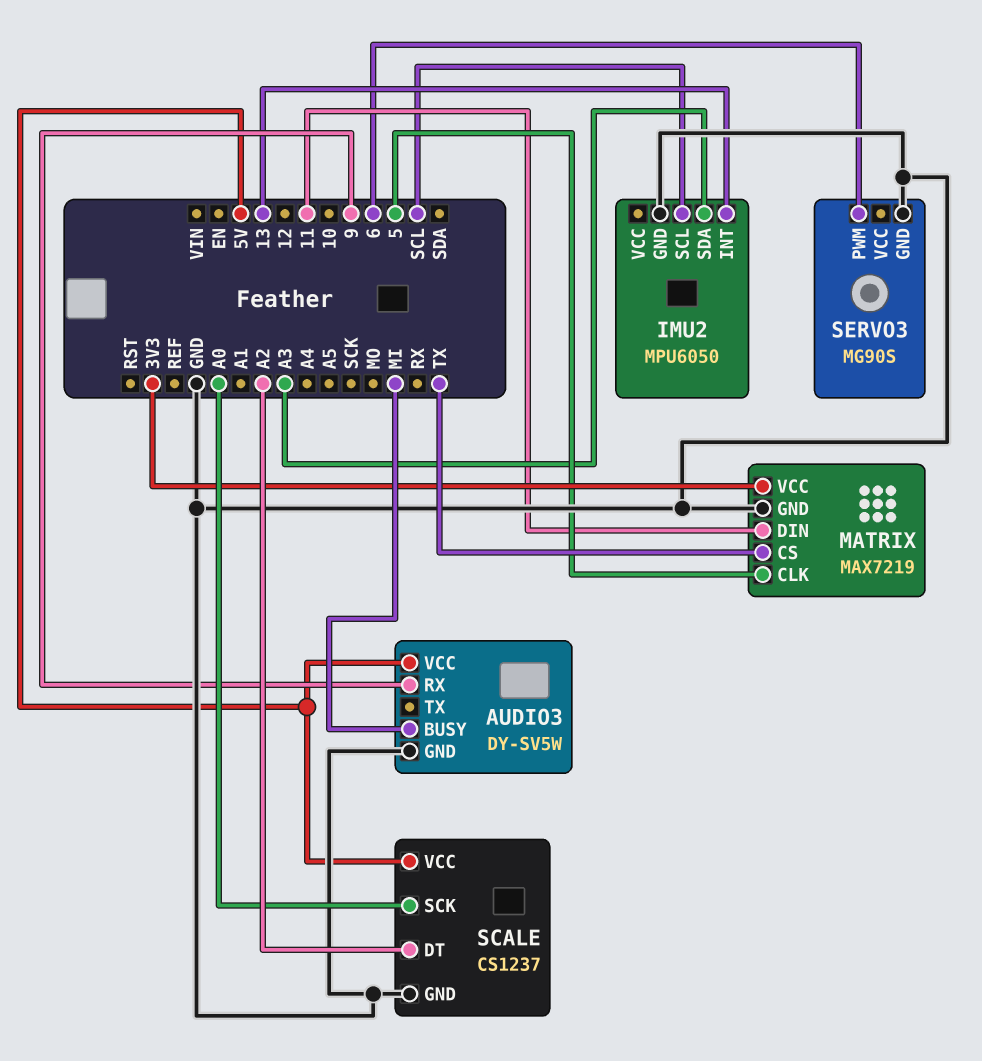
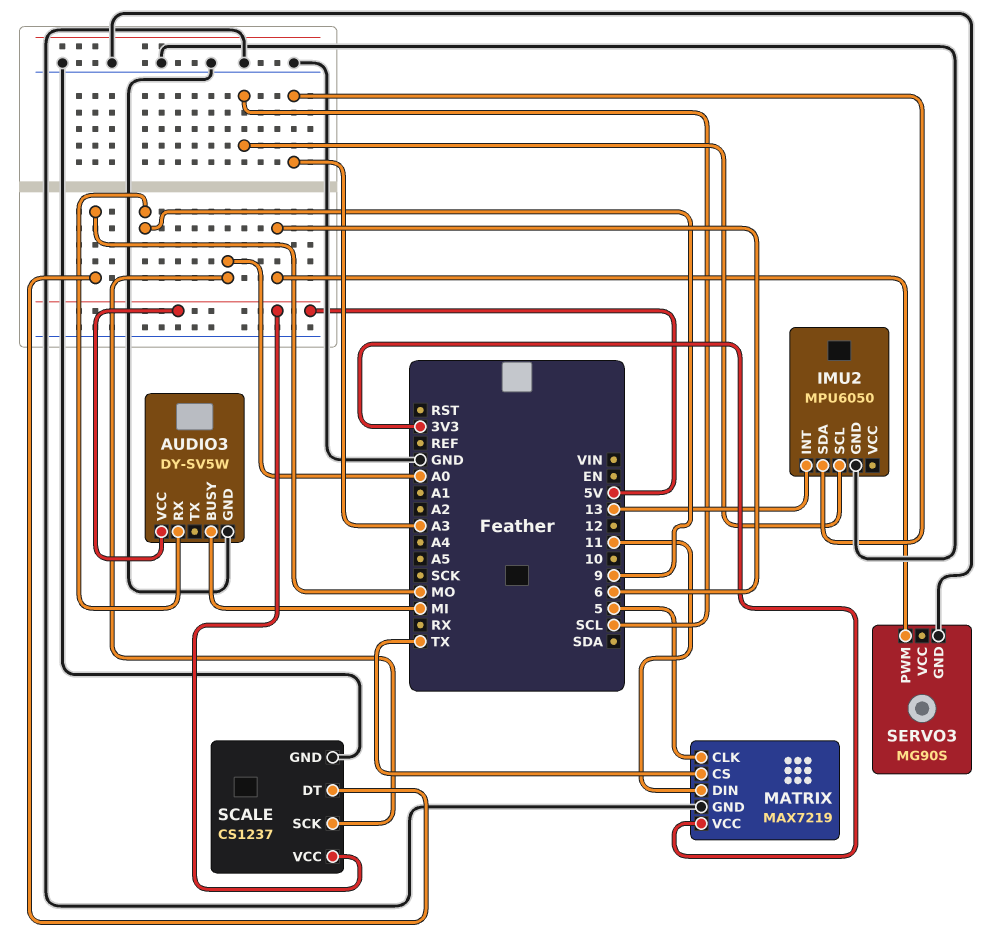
SCALE pin DT: A2 -> MO

